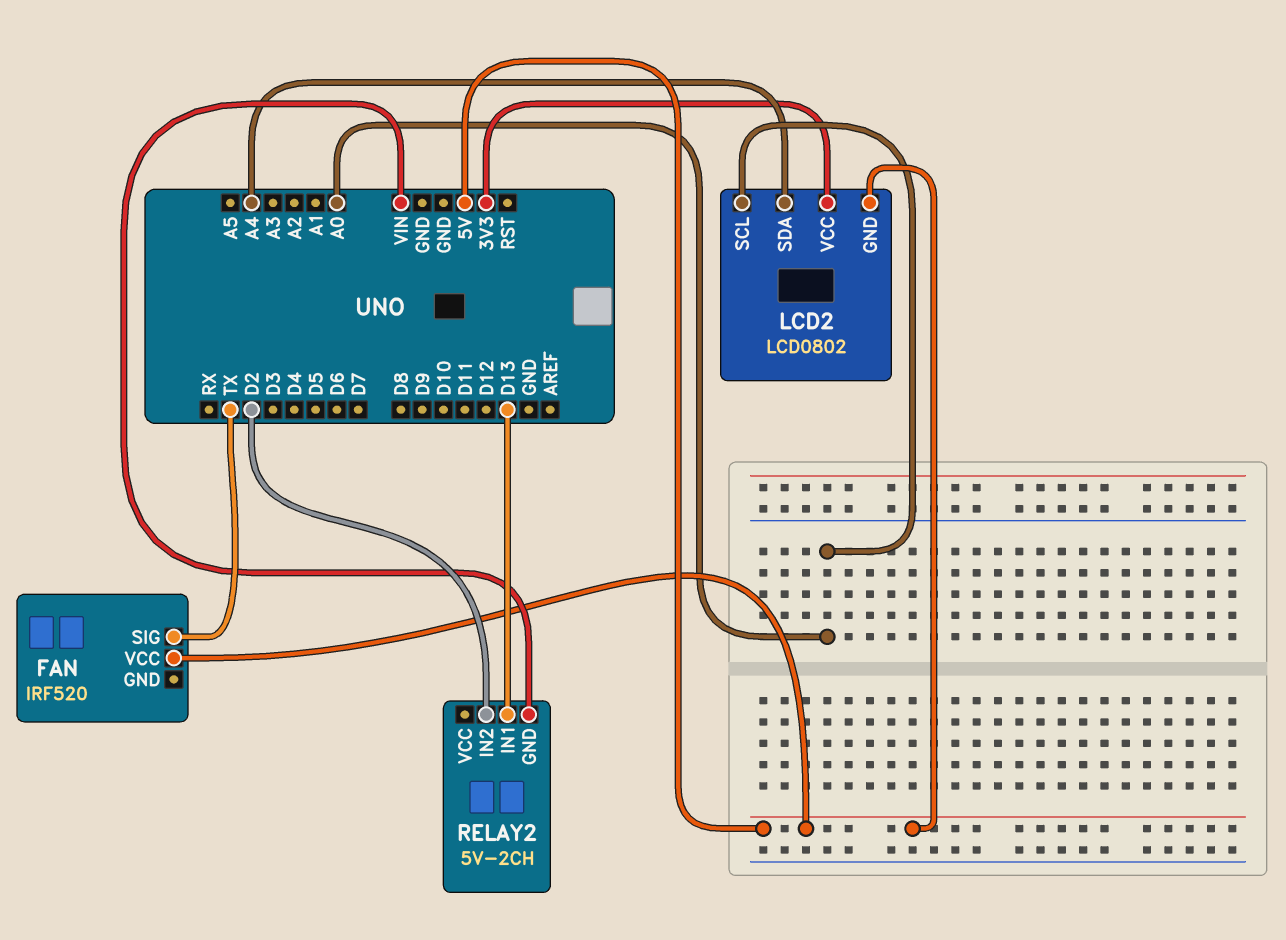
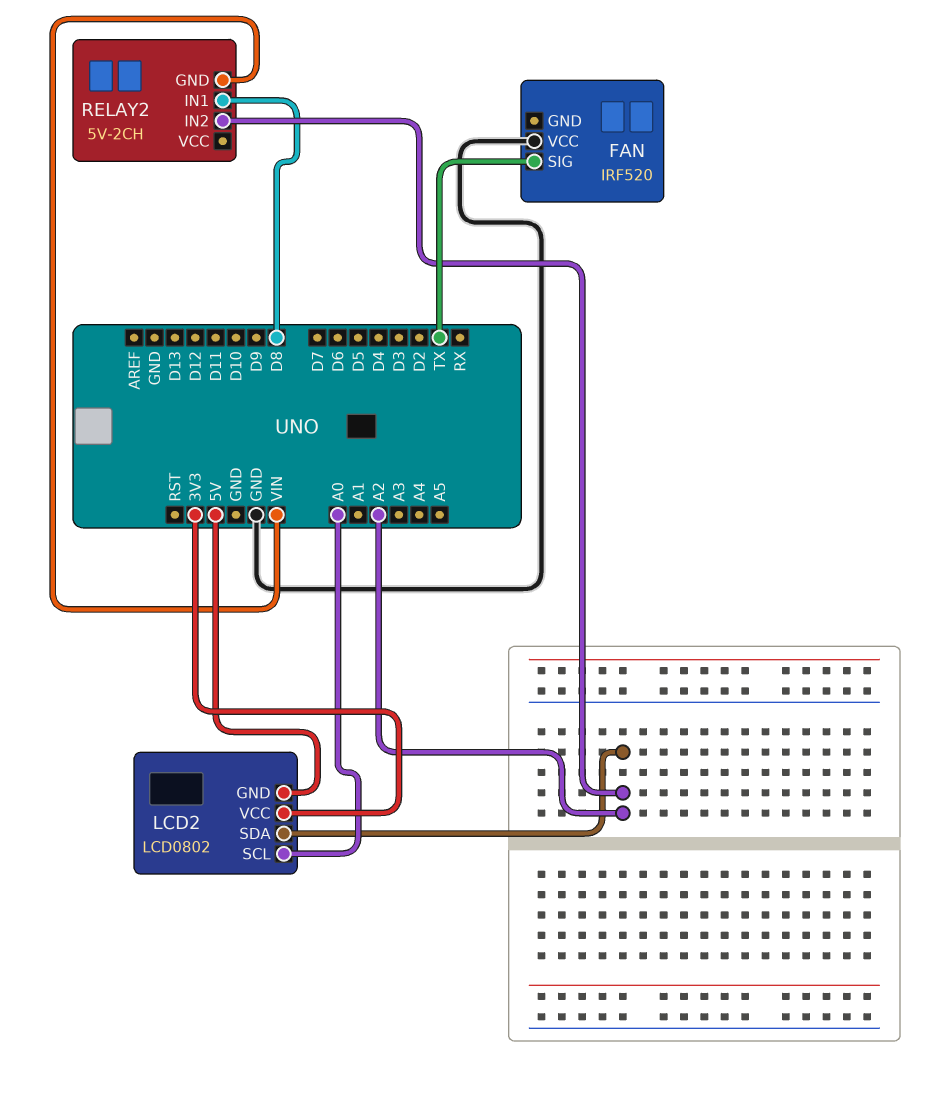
FAN pin VCC: 5V -> GND
LCD2 pin SDA: A4 -> A2
RELAY2 pin IN1: D13 -> D8
RELAY2 pin IN2: D2 -> A2

